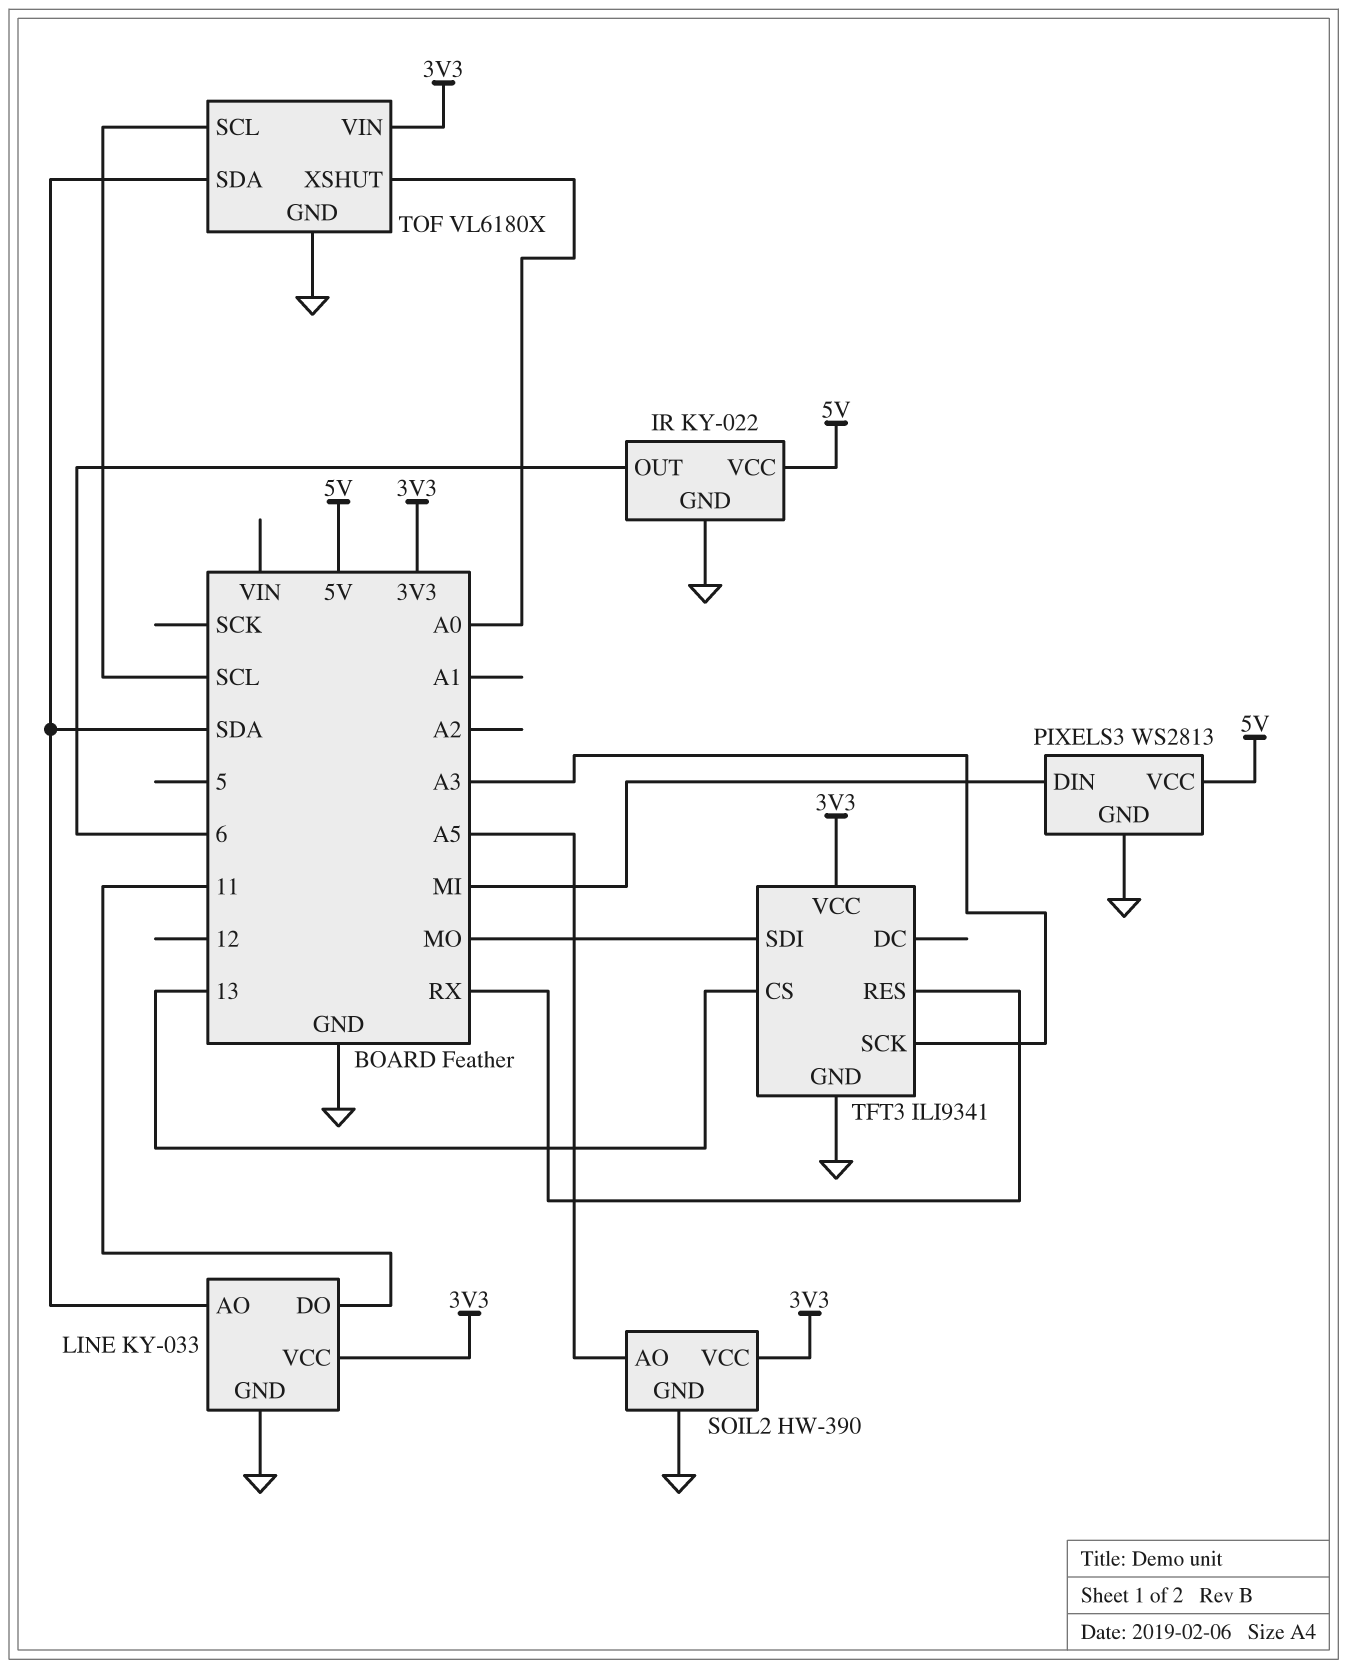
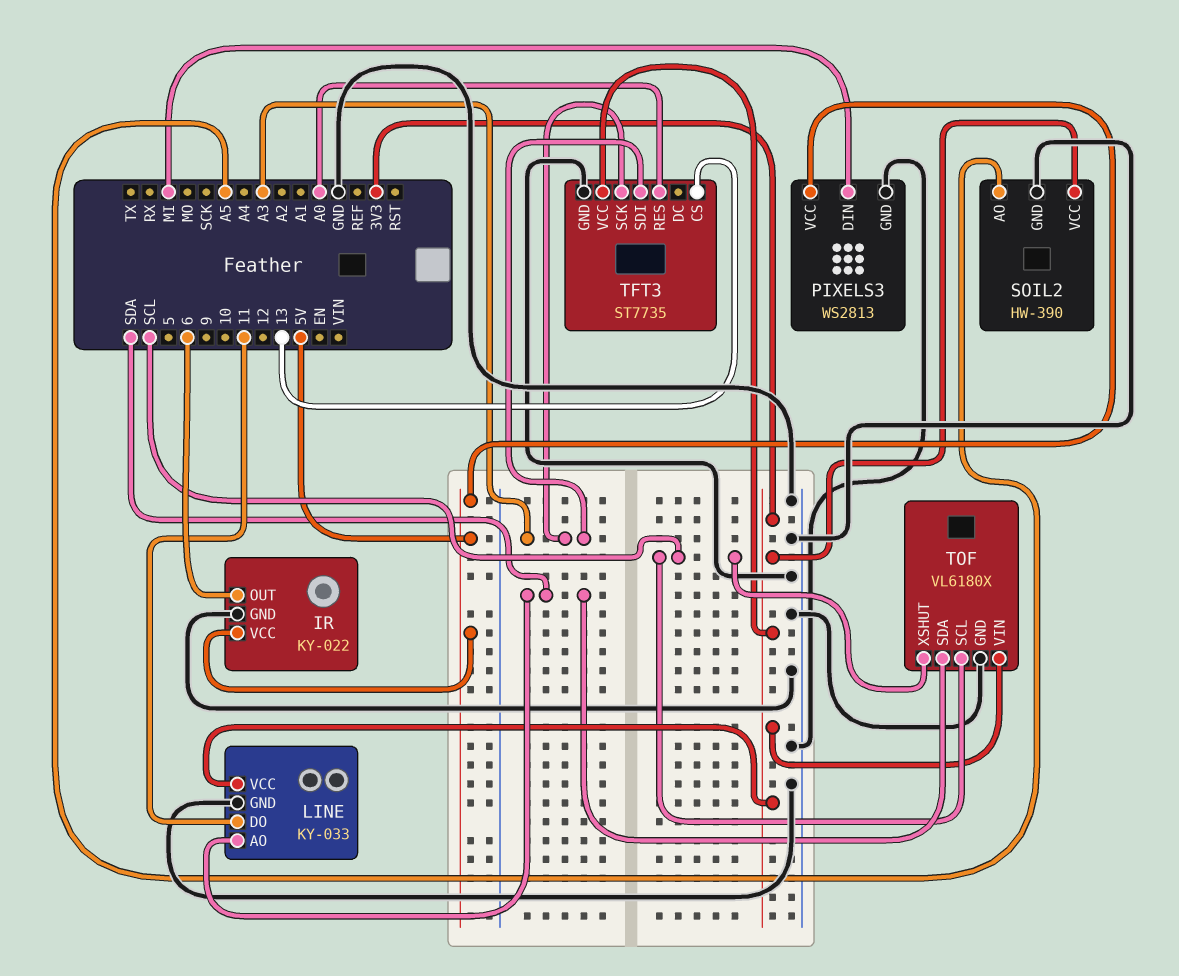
TFT3: ILI9341 -> ST7735
TFT3 pin RES: RX -> A0
TFT3 pin SDI: MO -> A3
TOF pin XSHUT: A0 -> SCL

